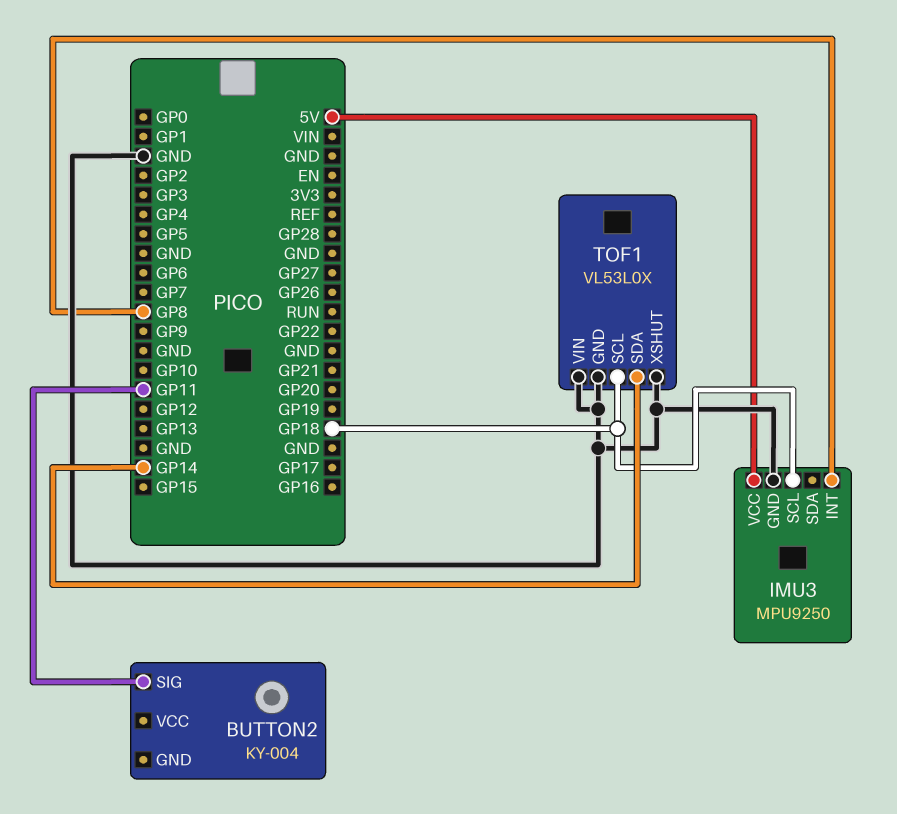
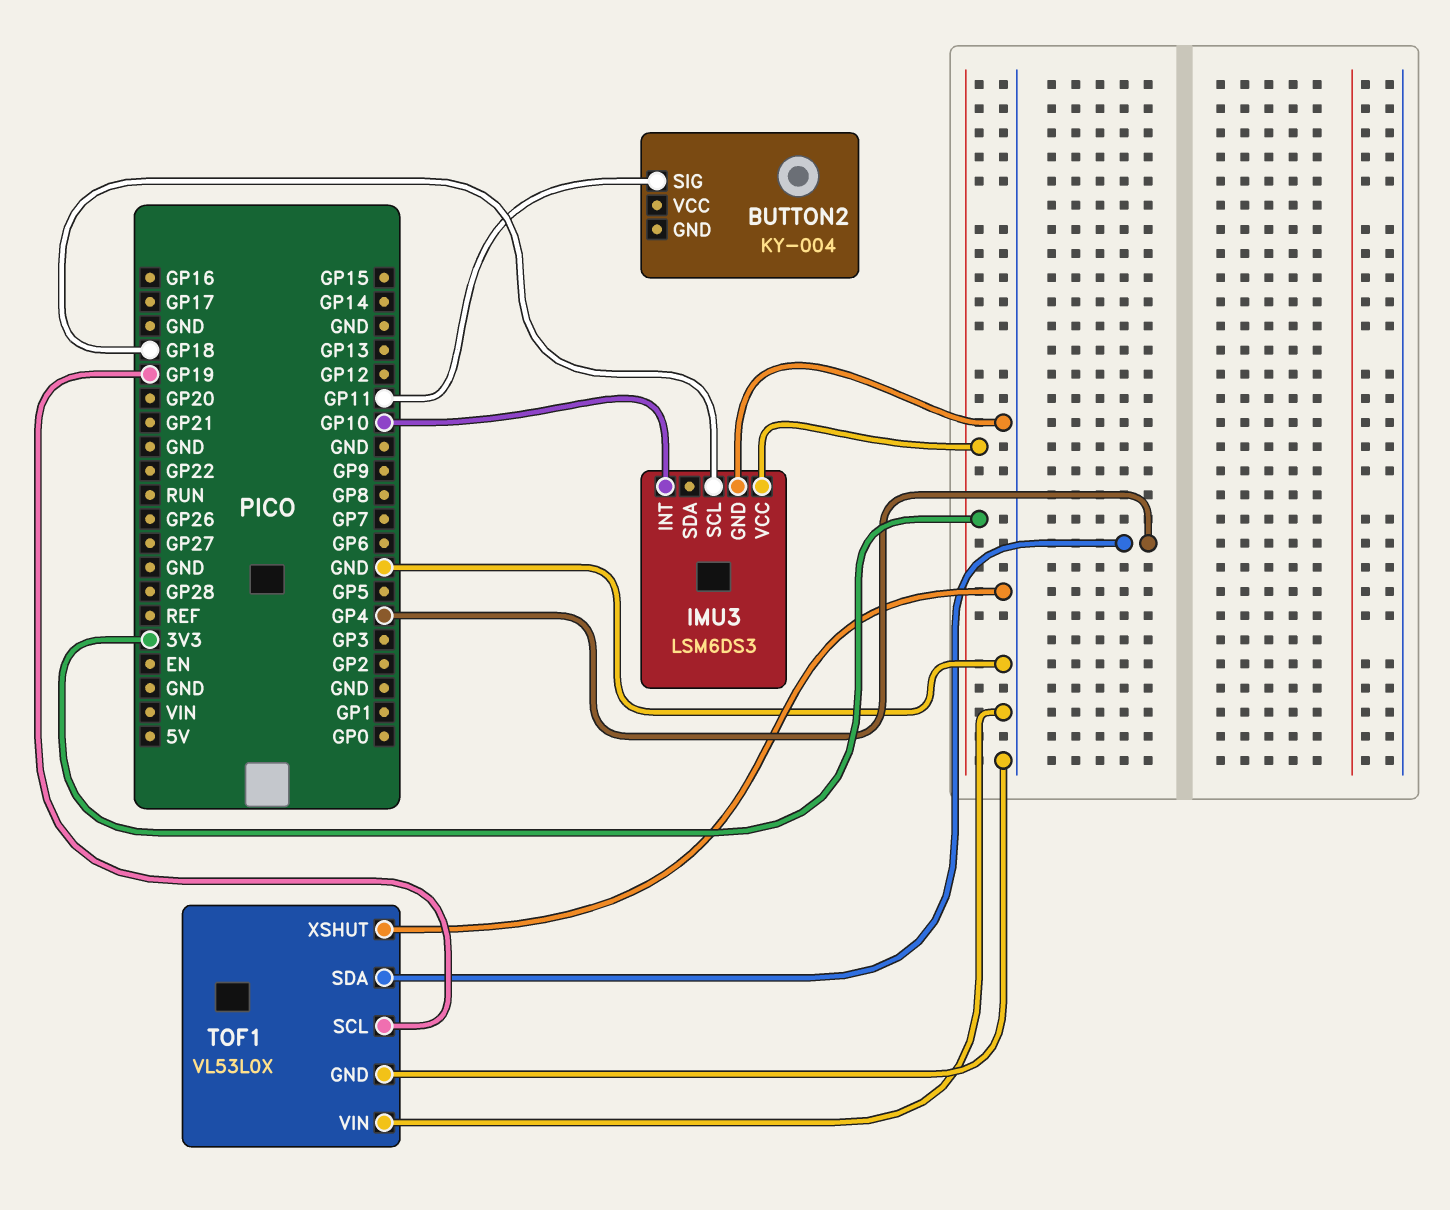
IMU3: MPU9250 -> LSM6DS3
IMU3 pin INT: GP8 -> GP10
IMU3 pin VCC: 5V -> 3V3
TOF1 pin SCL: GP18 -> GP19
TOF1 pin SDA: GP14 -> GP4

